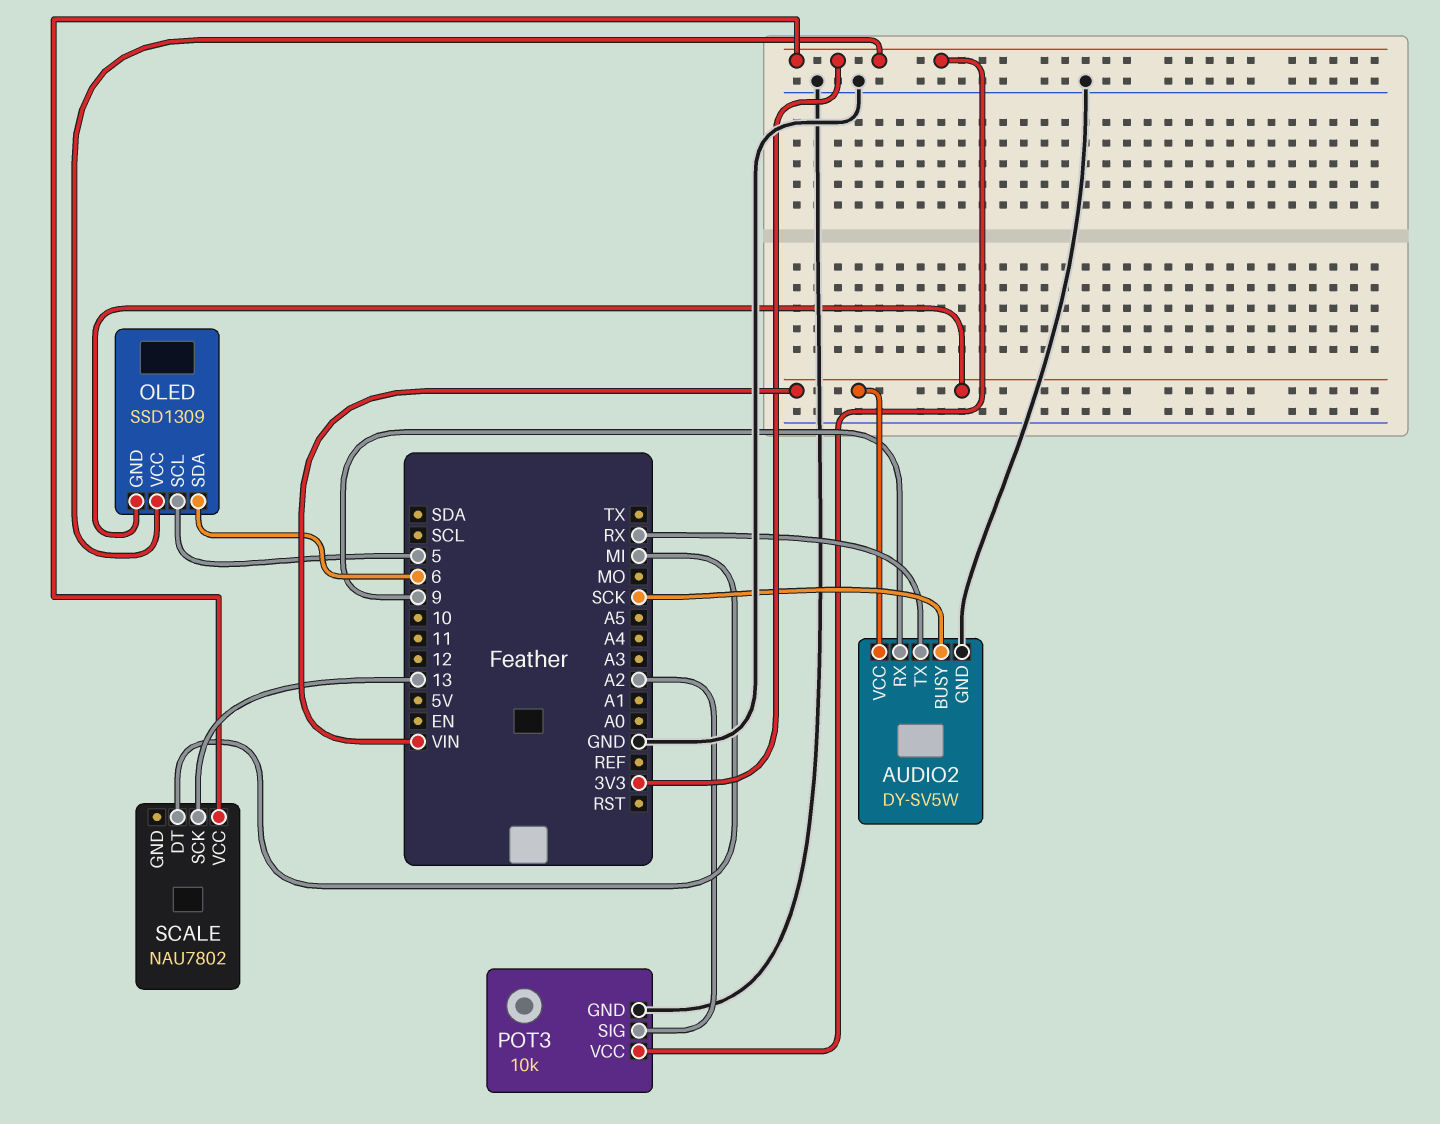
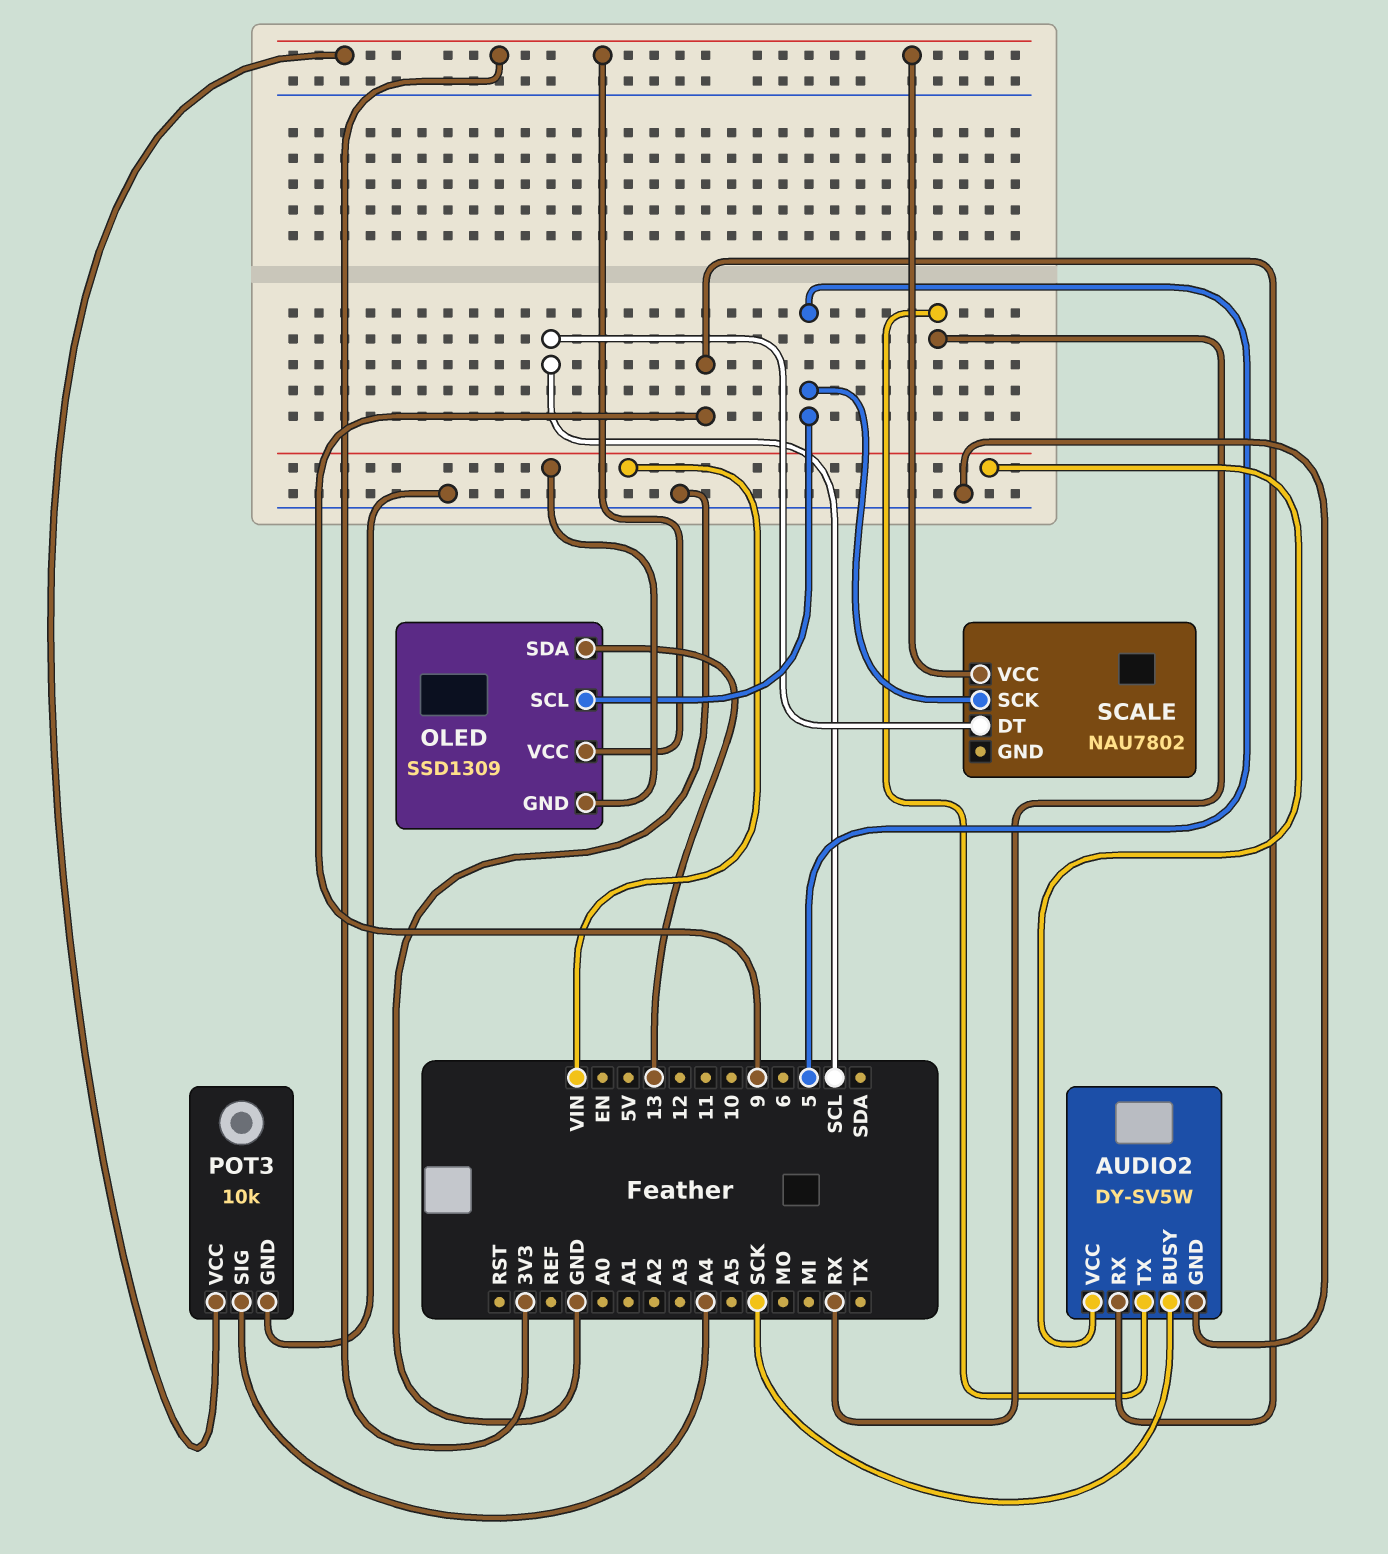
OLED pin SDA: 6 -> 13
POT3 pin SIG: A2 -> A4
SCALE pin DT: MI -> SCL
SCALE pin SCK: 13 -> 5

